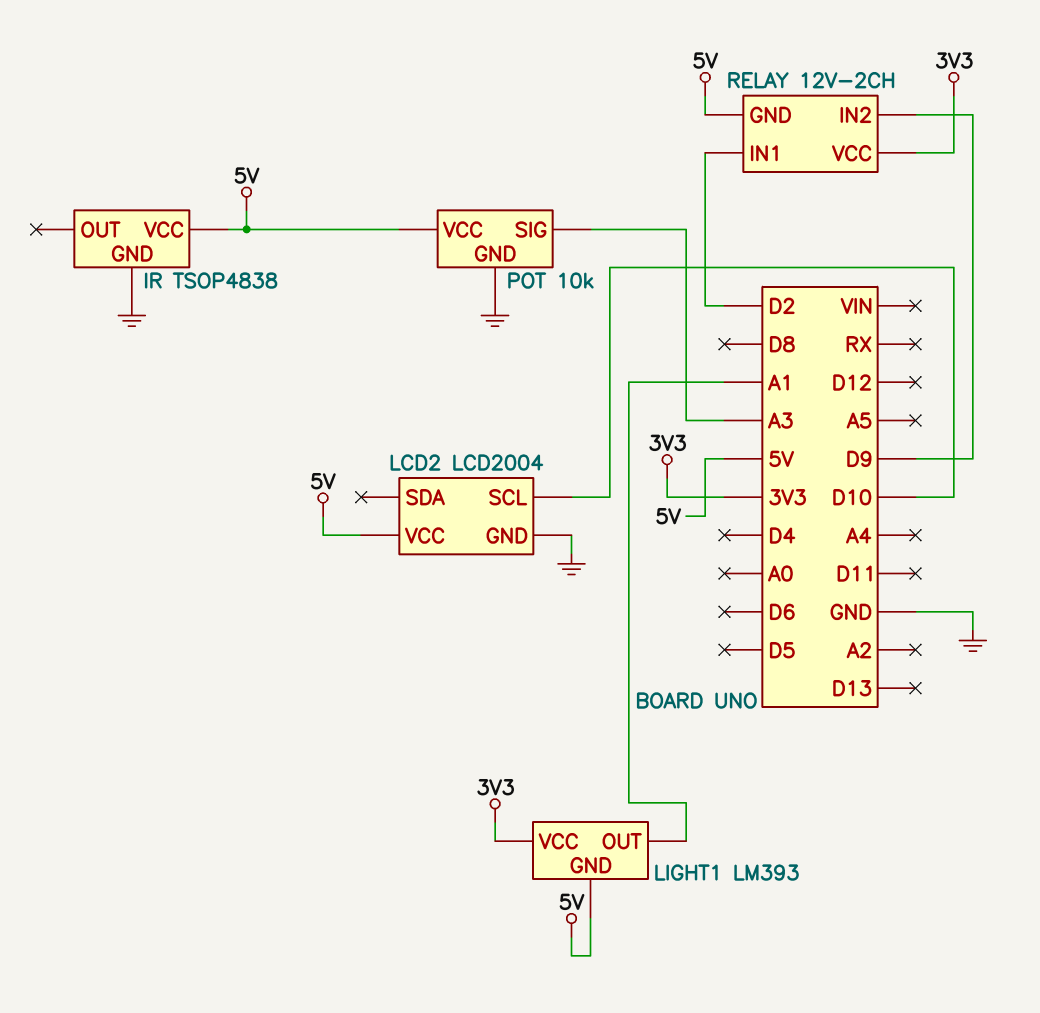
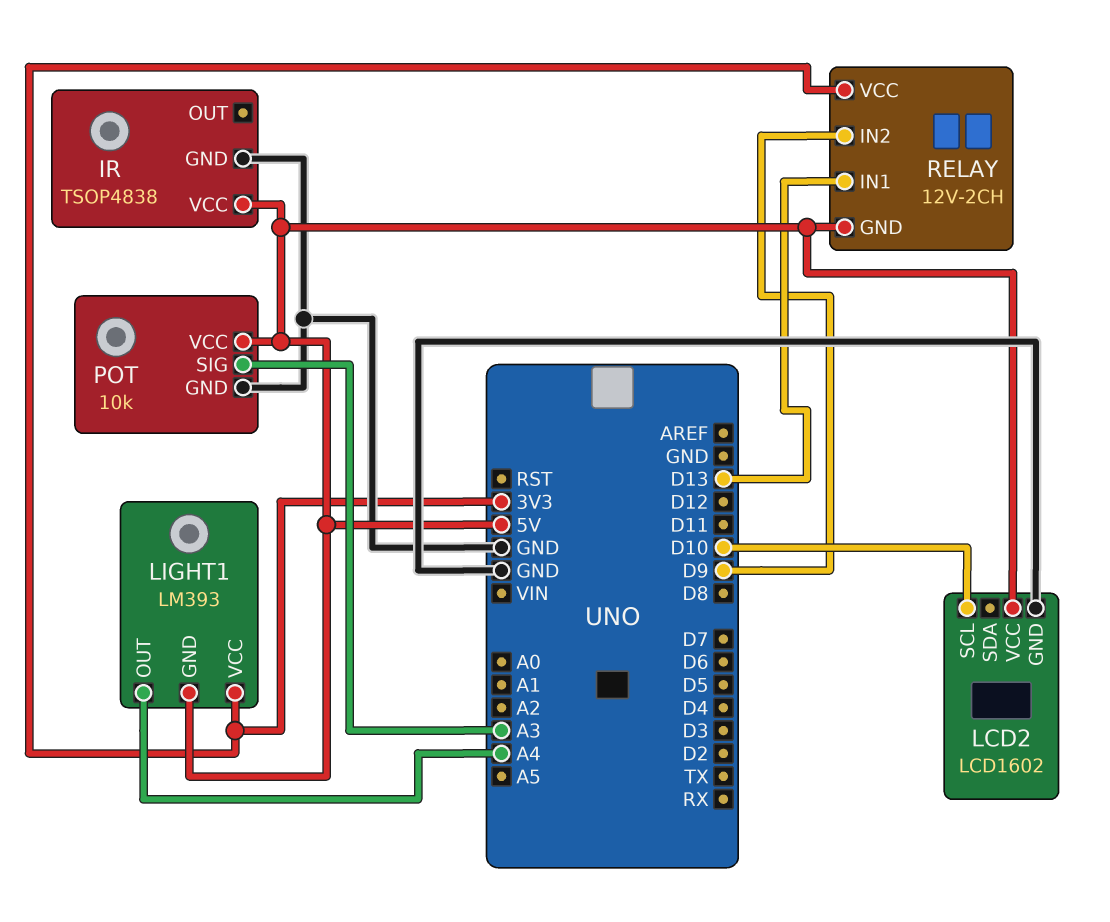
LCD2: LCD2004 -> LCD1602
LIGHT1 pin OUT: A1 -> A4
RELAY pin IN1: D2 -> D13

